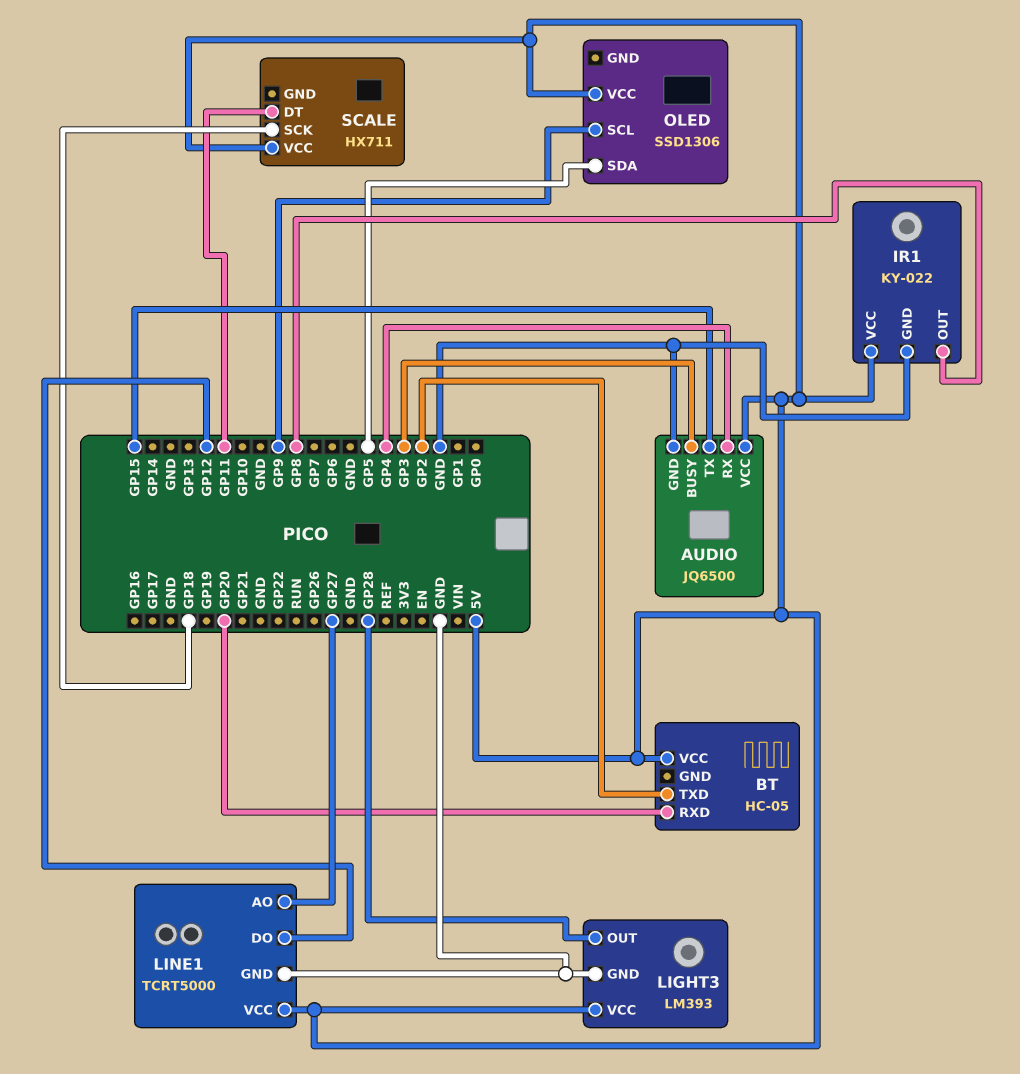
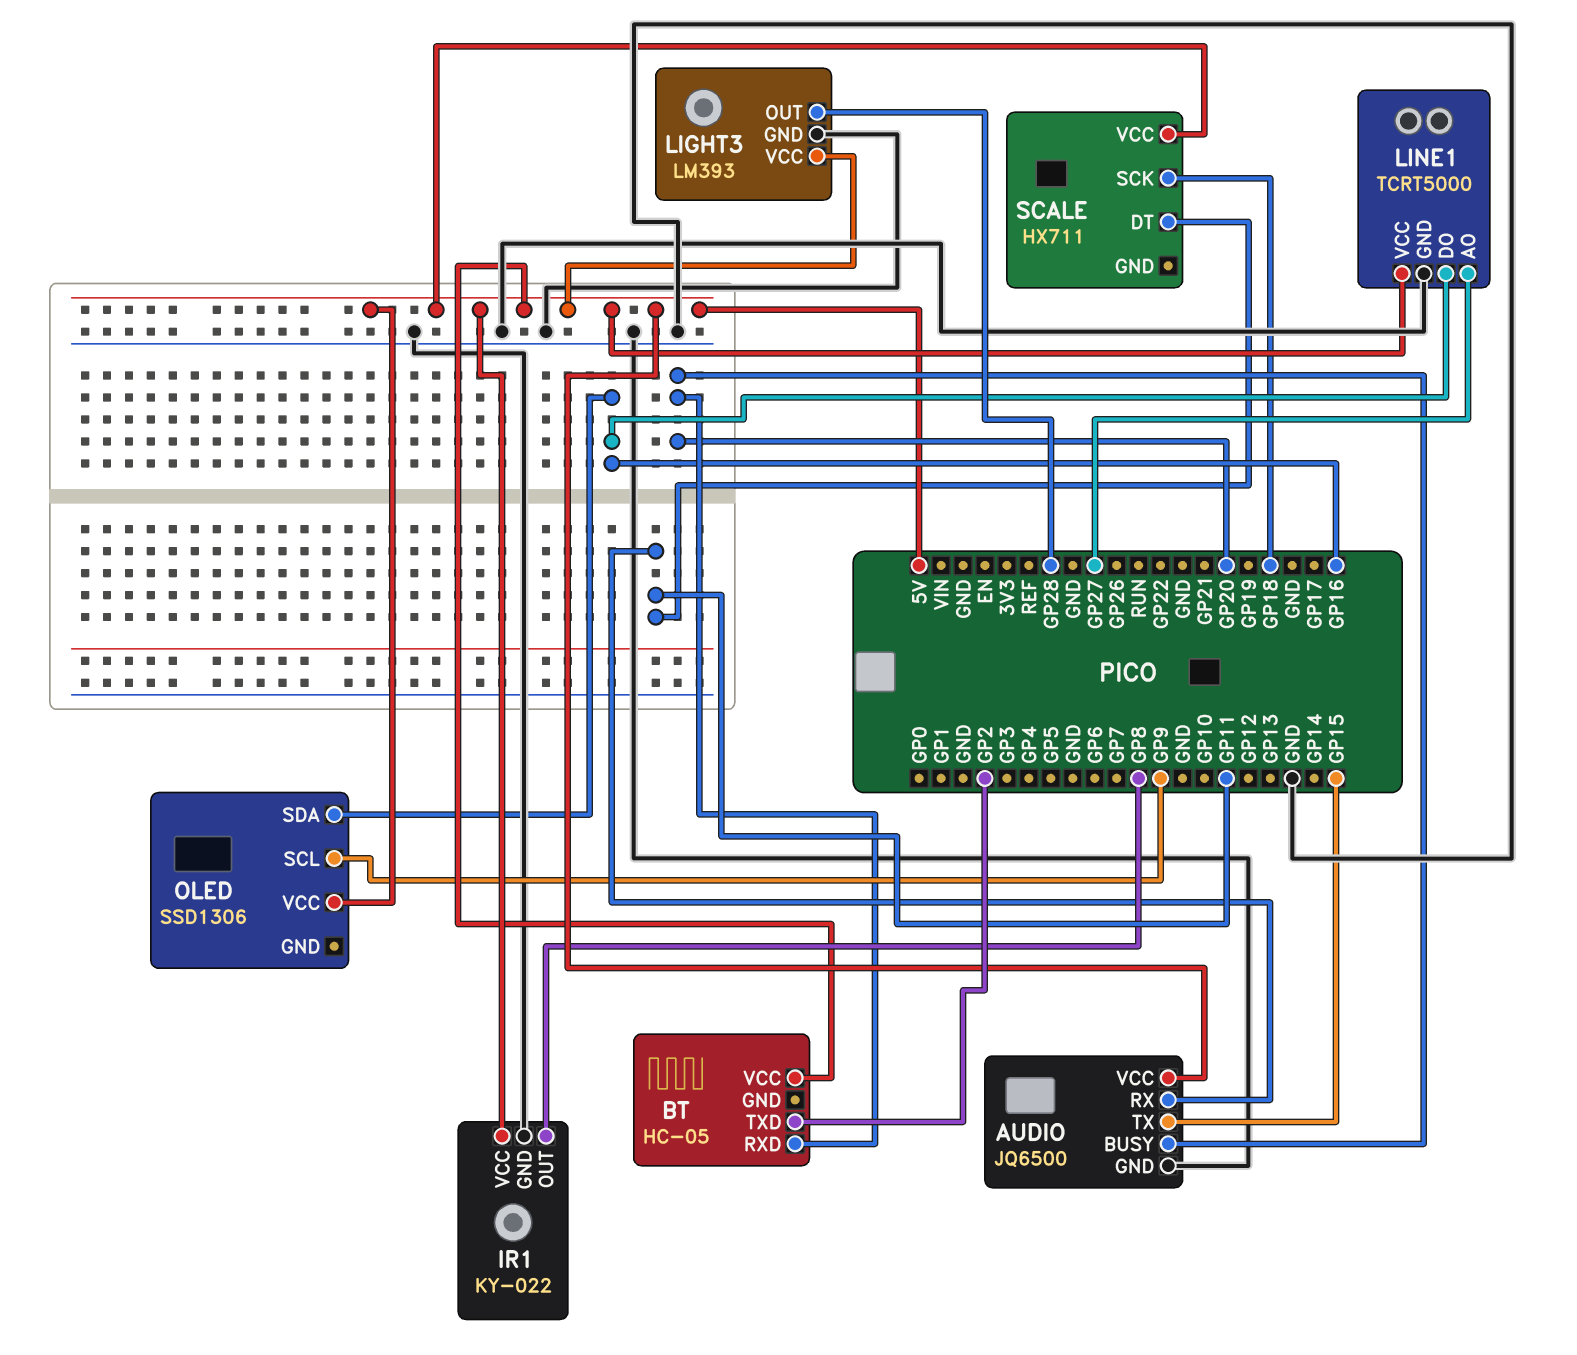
AUDIO pin BUSY: GP3 -> GP20
AUDIO pin RX: GP4 -> GP11
LINE1 pin DO: GP12 -> GP16
OLED pin SDA: GP5 -> GP16

